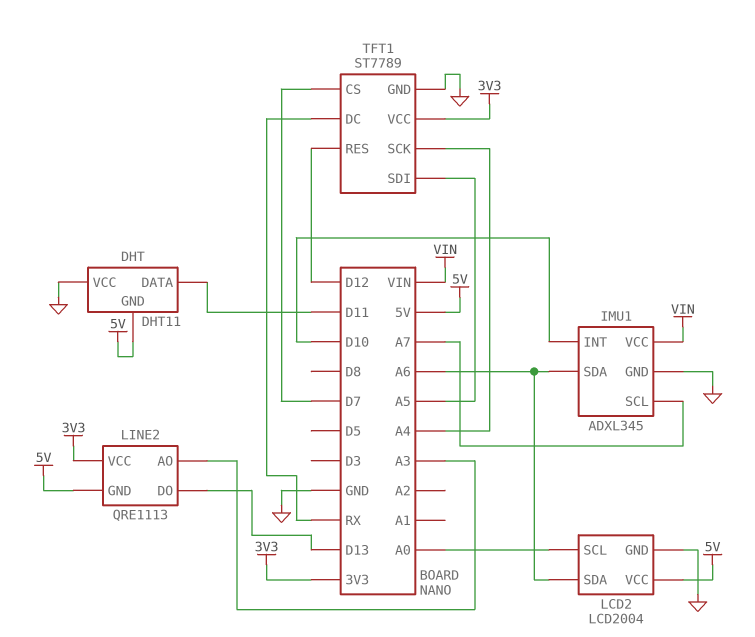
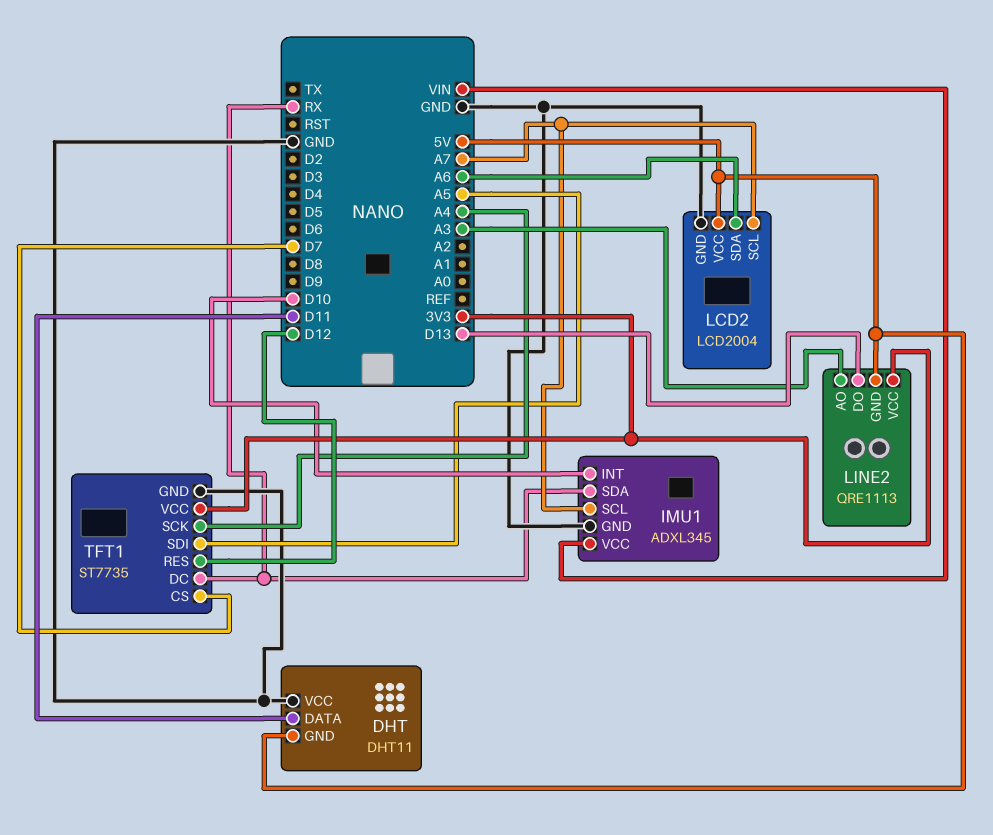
IMU1 pin SDA: A6 -> RX
LCD2 pin SCL: A0 -> A7
TFT1: ST7789 -> ST7735

